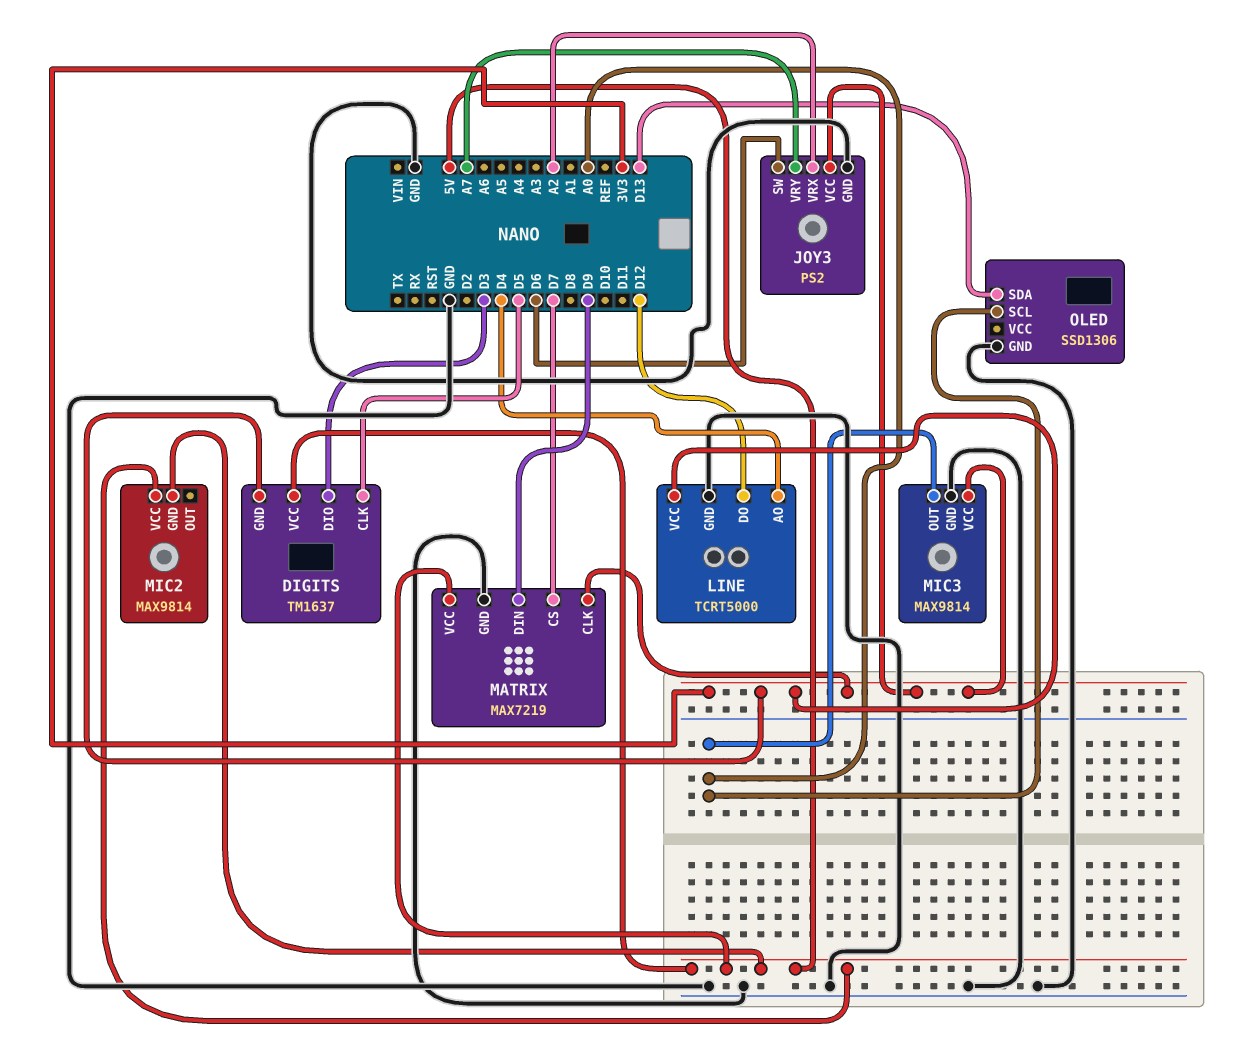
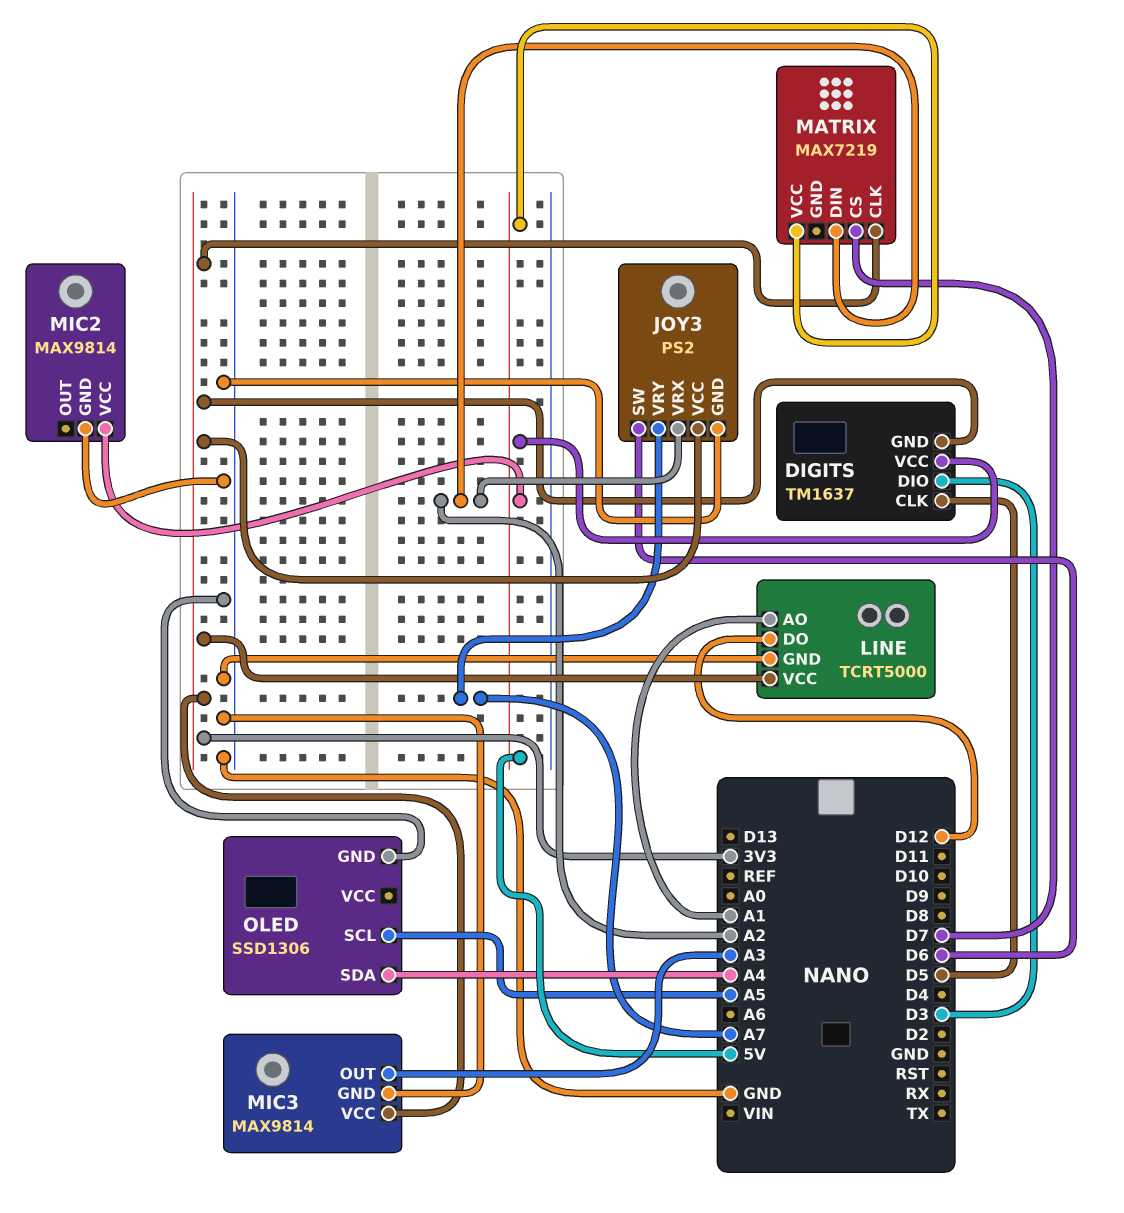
LINE pin AO: D4 -> A1
MATRIX pin DIN: D9 -> A2
MATRIX pin GND: GND -> none
MIC2 pin GND: 5V -> GND
MIC3 pin OUT: A0 -> A3
OLED pin SCL: A0 -> A5
OLED pin SDA: D13 -> A4

